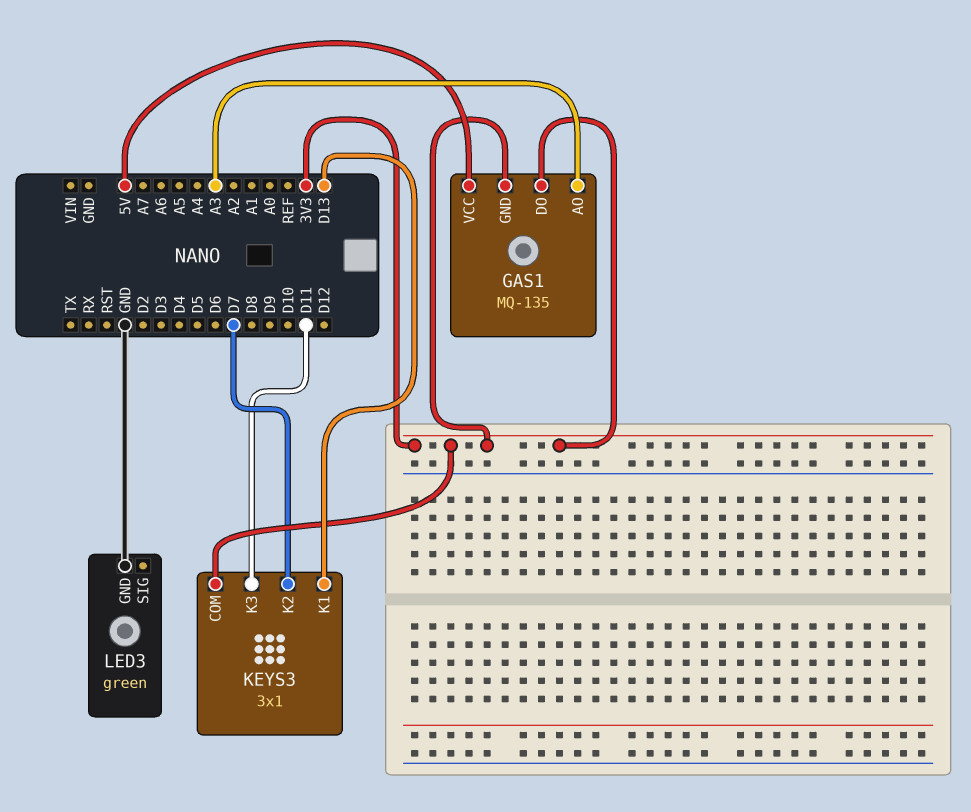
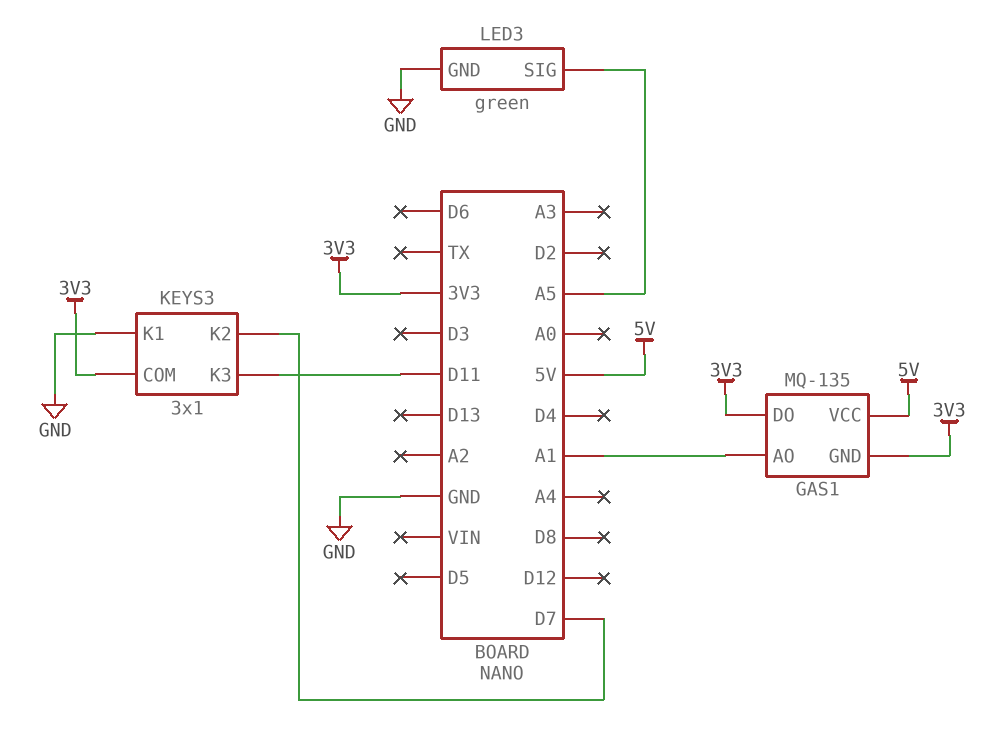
GAS1 pin AO: A3 -> A1
KEYS3 pin K1: D13 -> GND
LED3 pin SIG: none -> A5

